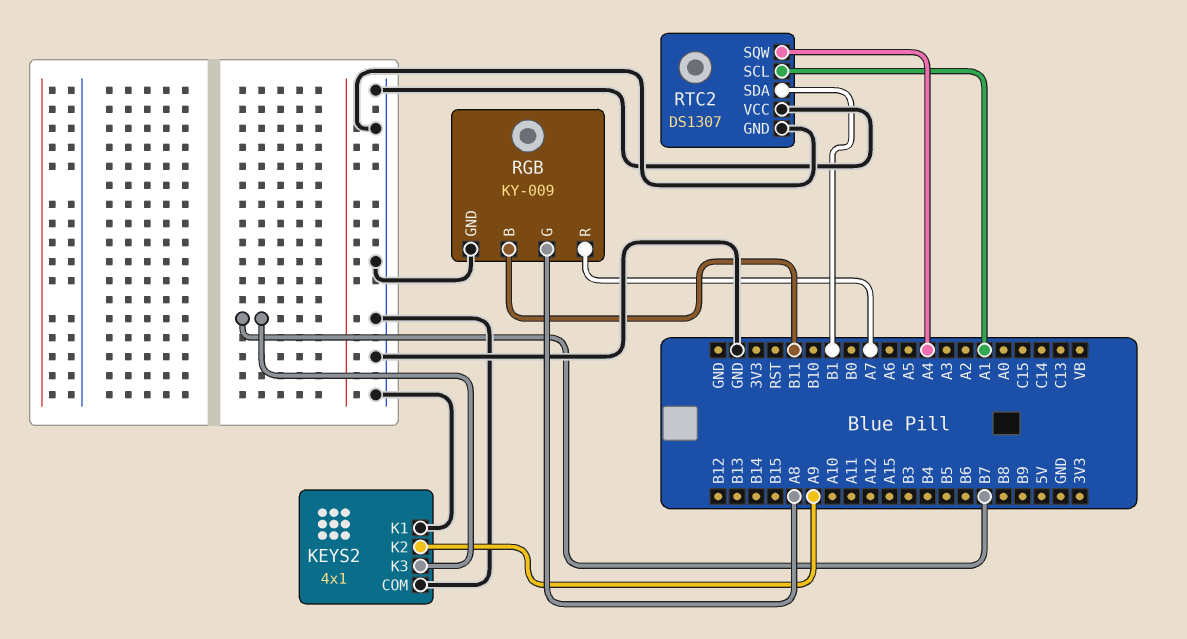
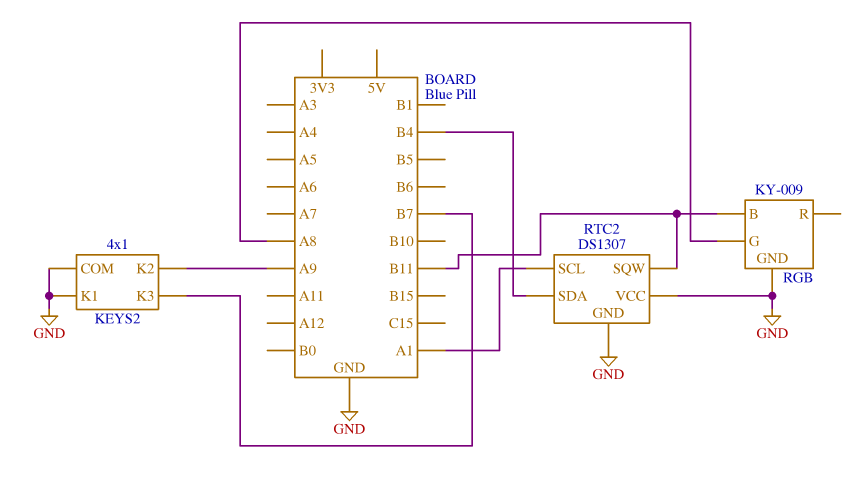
RGB pin R: A7 -> none
RTC2 pin SDA: B1 -> B4
RTC2 pin SQW: A4 -> B11

